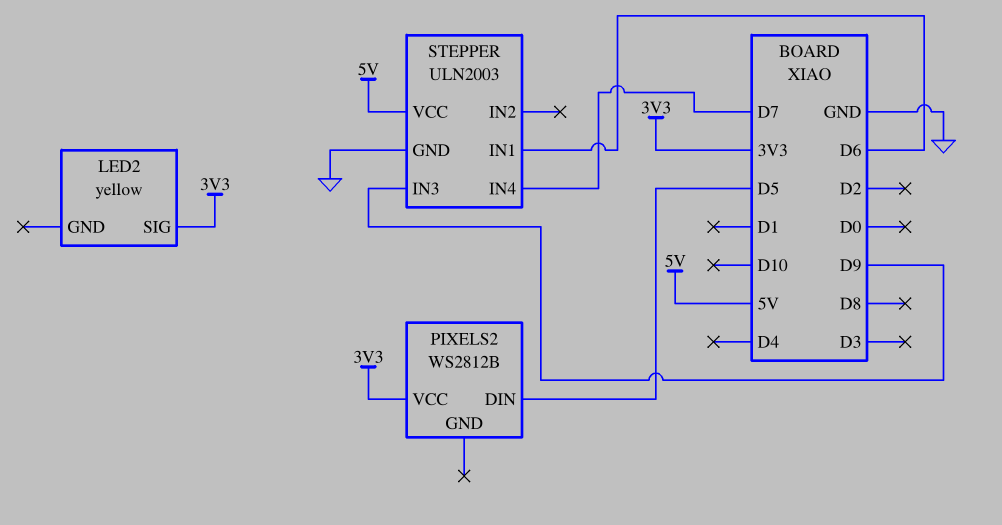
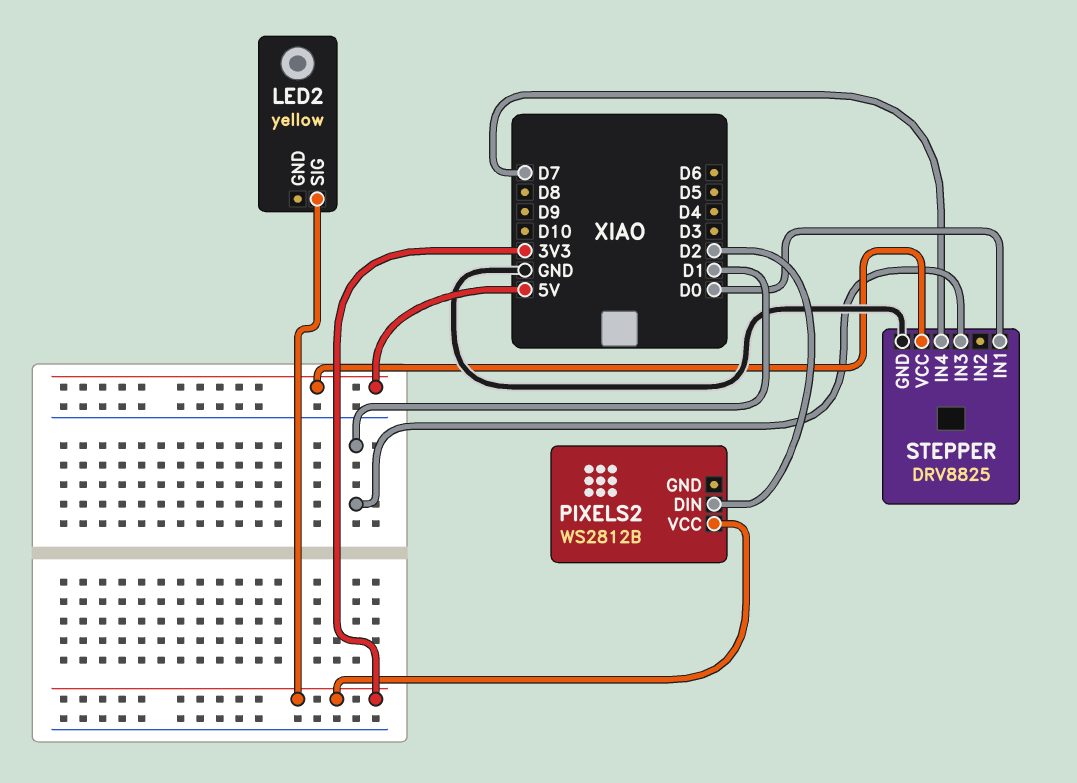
PIXELS2 pin DIN: D5 -> D2
STEPPER: ULN2003 -> DRV8825
STEPPER pin IN1: D6 -> D0
STEPPER pin IN3: D9 -> D1

